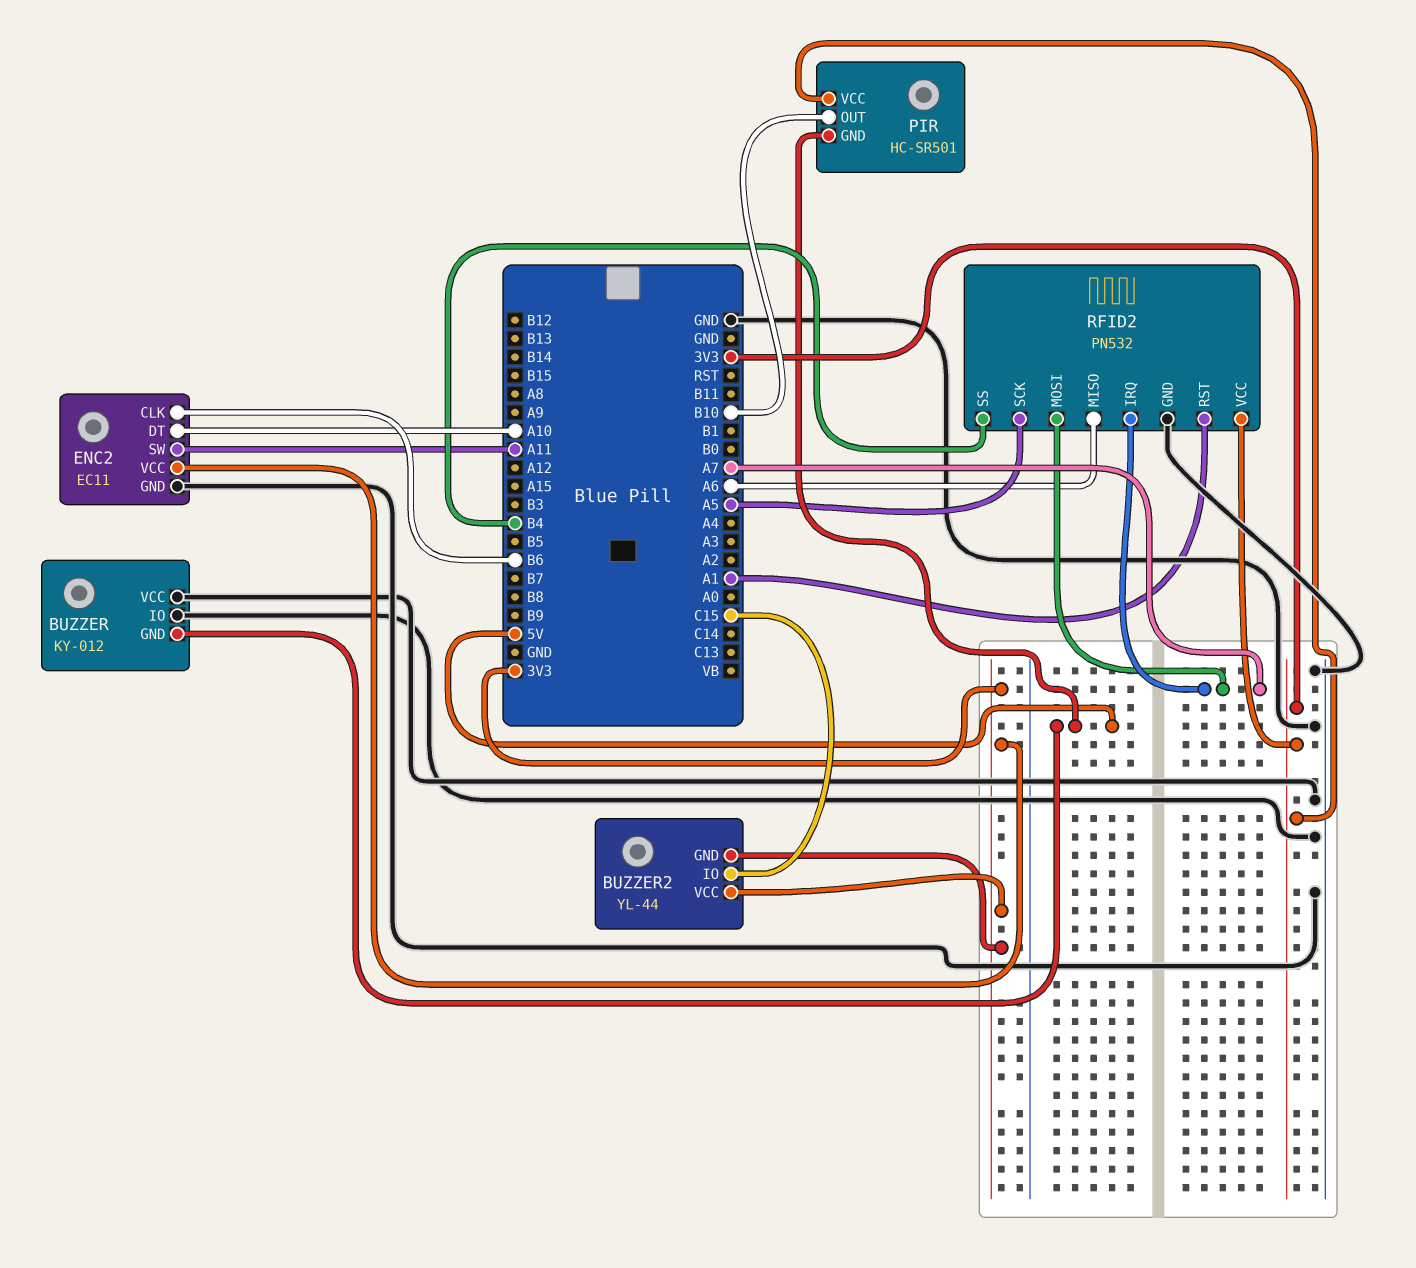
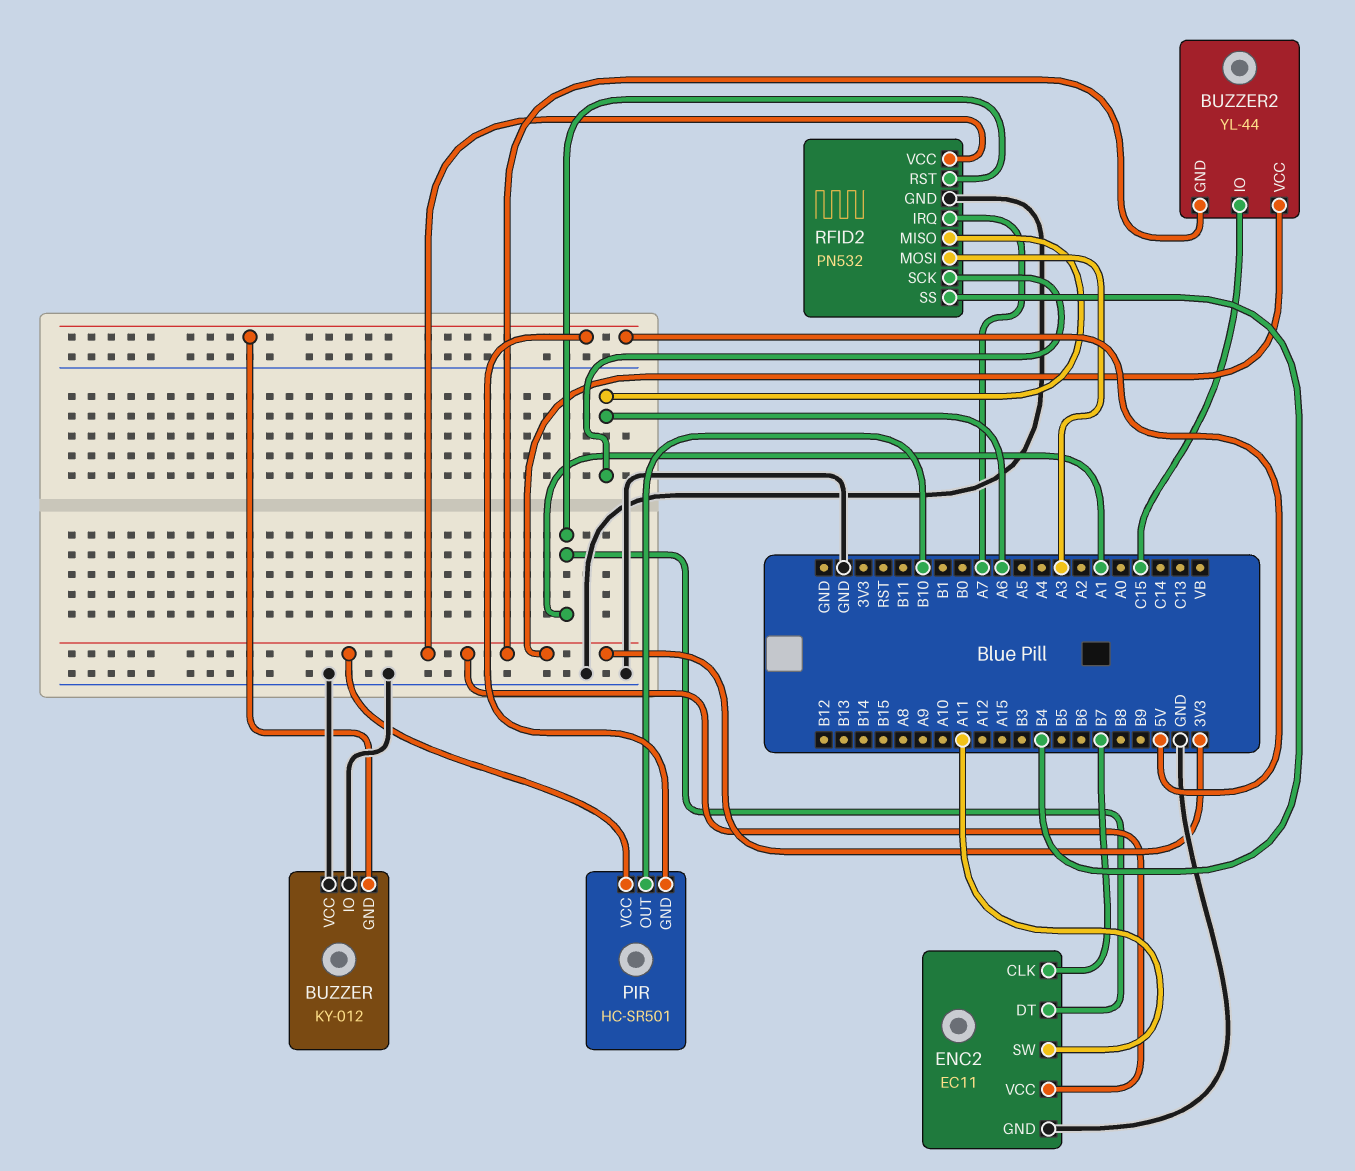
ENC2 pin CLK: B6 -> B7
ENC2 pin DT: A10 -> A1
RFID2 pin MOSI: A7 -> A3
RFID2 pin SCK: A5 -> A6

